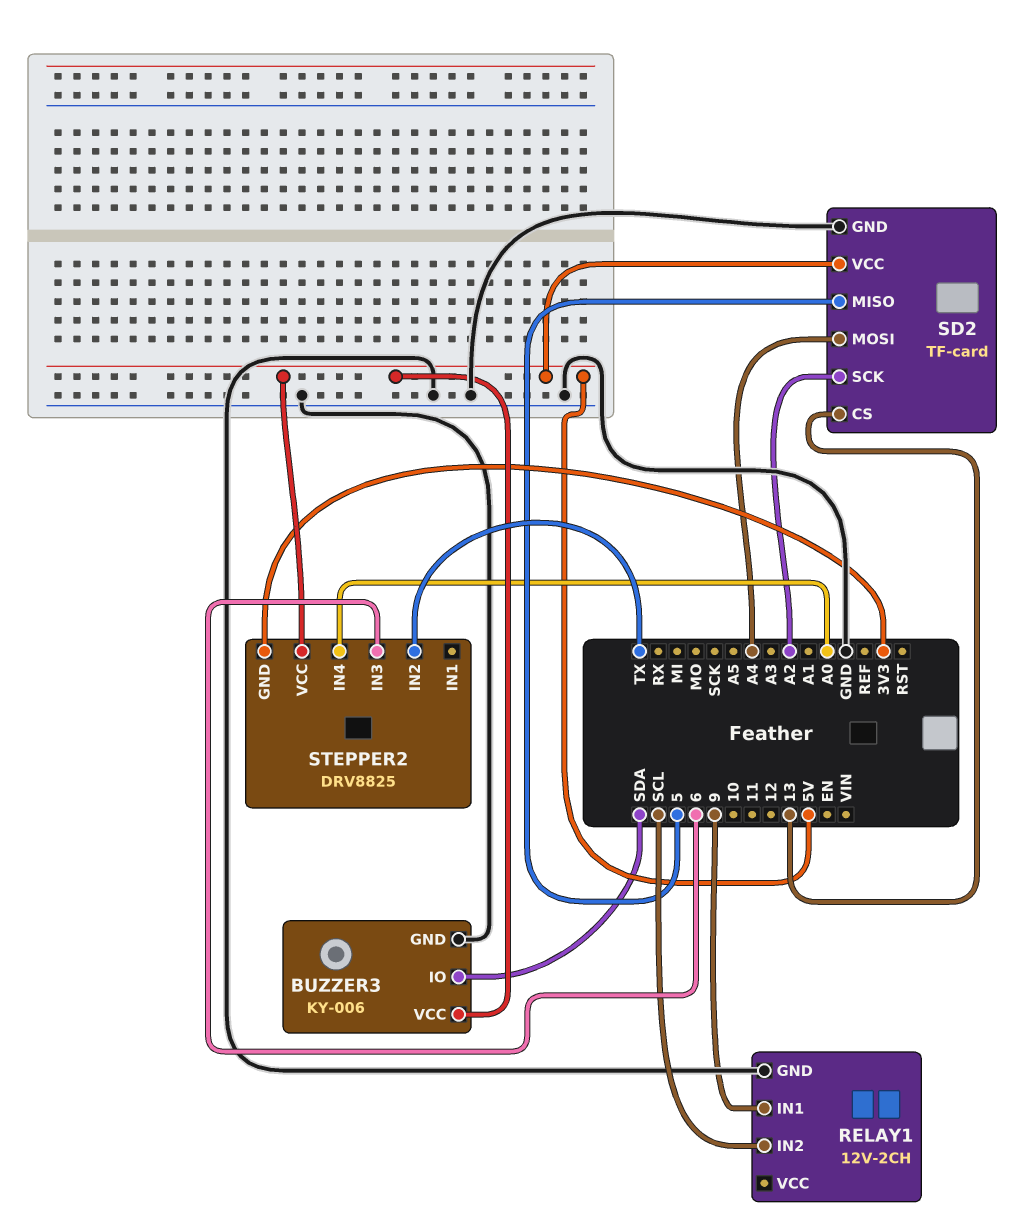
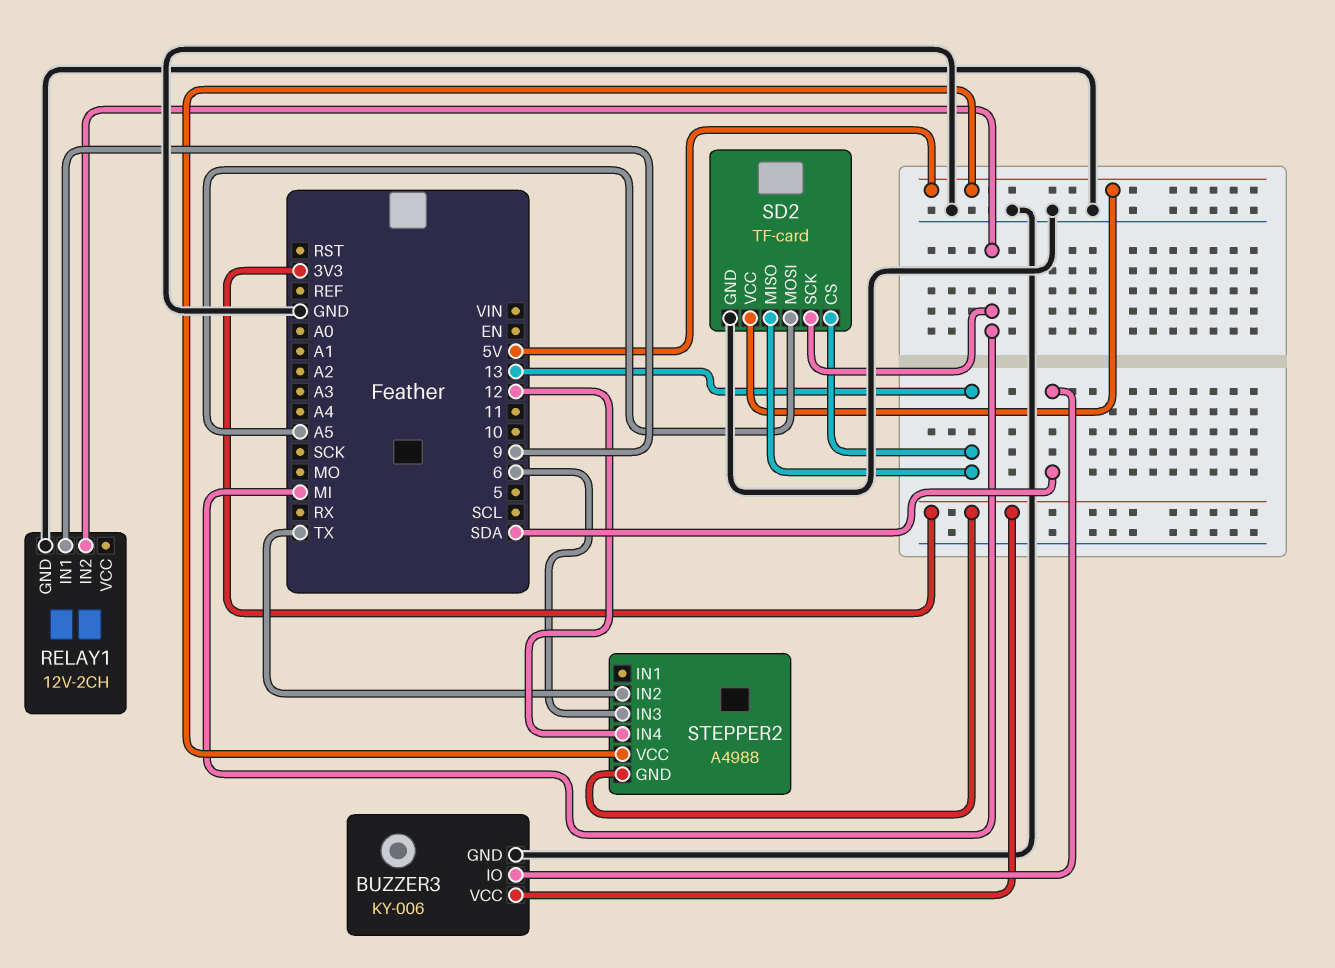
BUZZER3 pin VCC: 5V -> 3V3
RELAY1 pin IN2: SCL -> MI
SD2 pin MISO: 5 -> 13
SD2 pin MOSI: A4 -> A5
SD2 pin SCK: A2 -> MI
STEPPER2: DRV8825 -> A4988
STEPPER2 pin IN4: A0 -> 12

